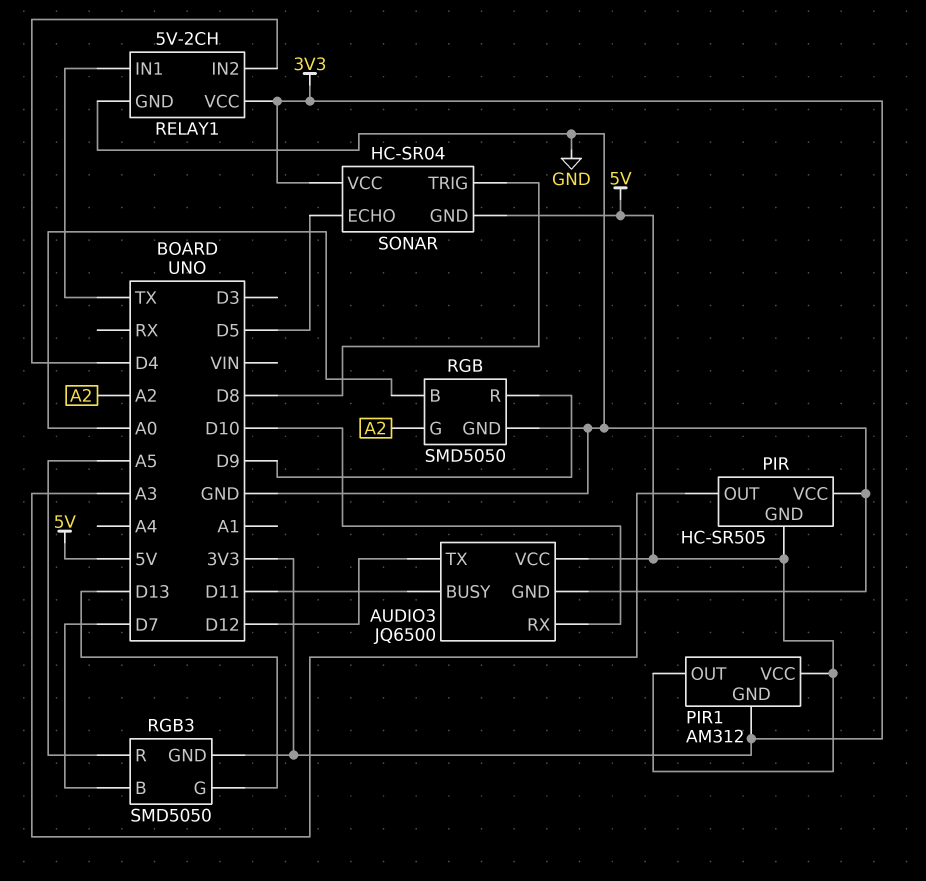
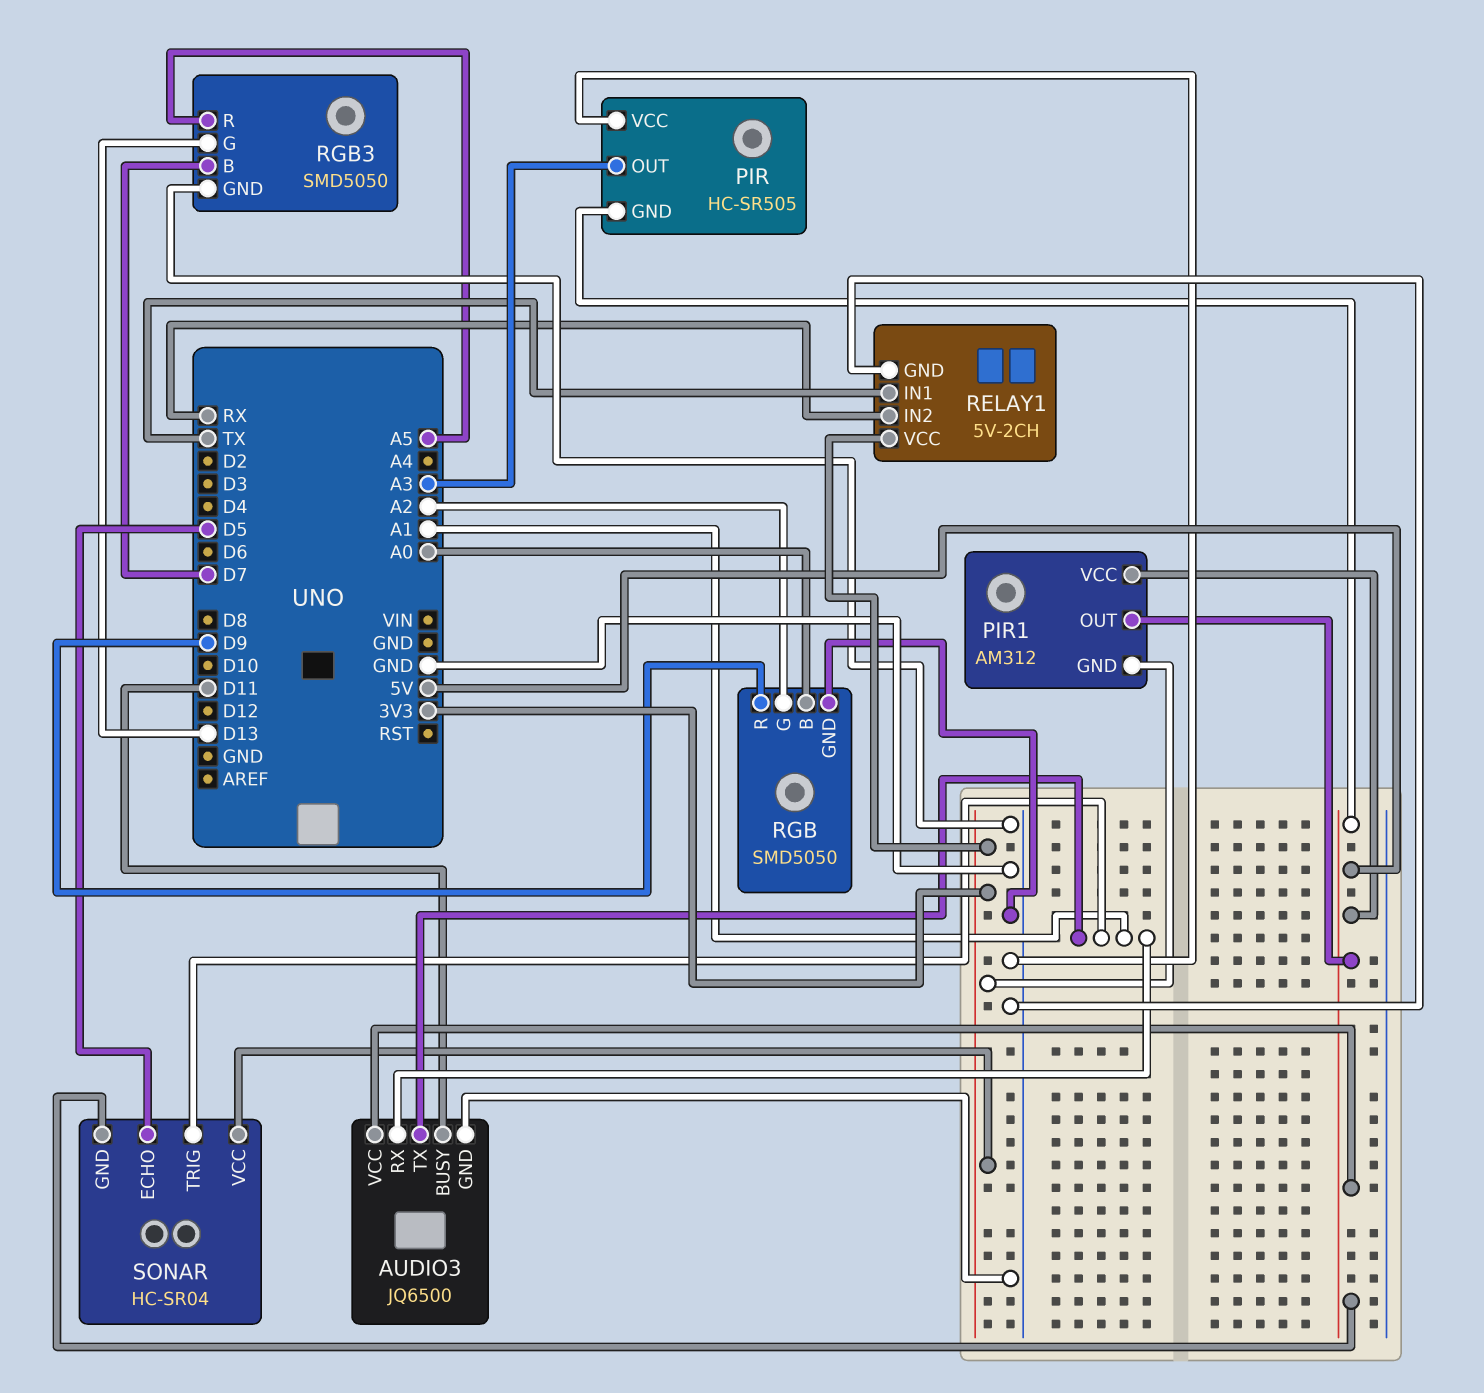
AUDIO3 pin RX: D10 -> A1
AUDIO3 pin TX: D12 -> A1
RELAY1 pin IN2: D4 -> RX
RGB3 pin GND: 3V3 -> GND
SONAR pin TRIG: D8 -> A1

